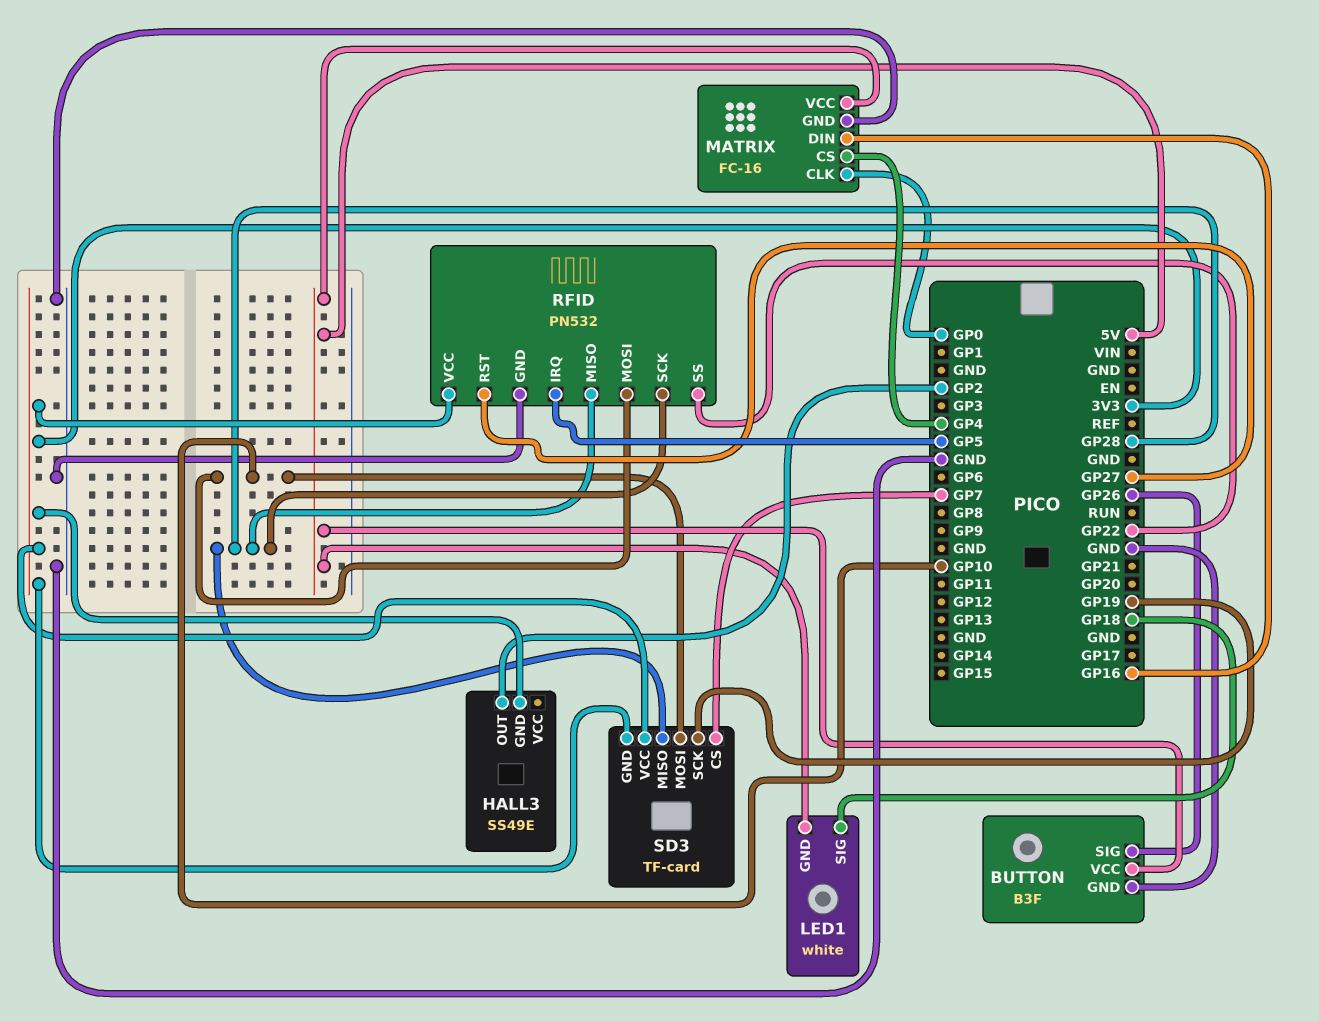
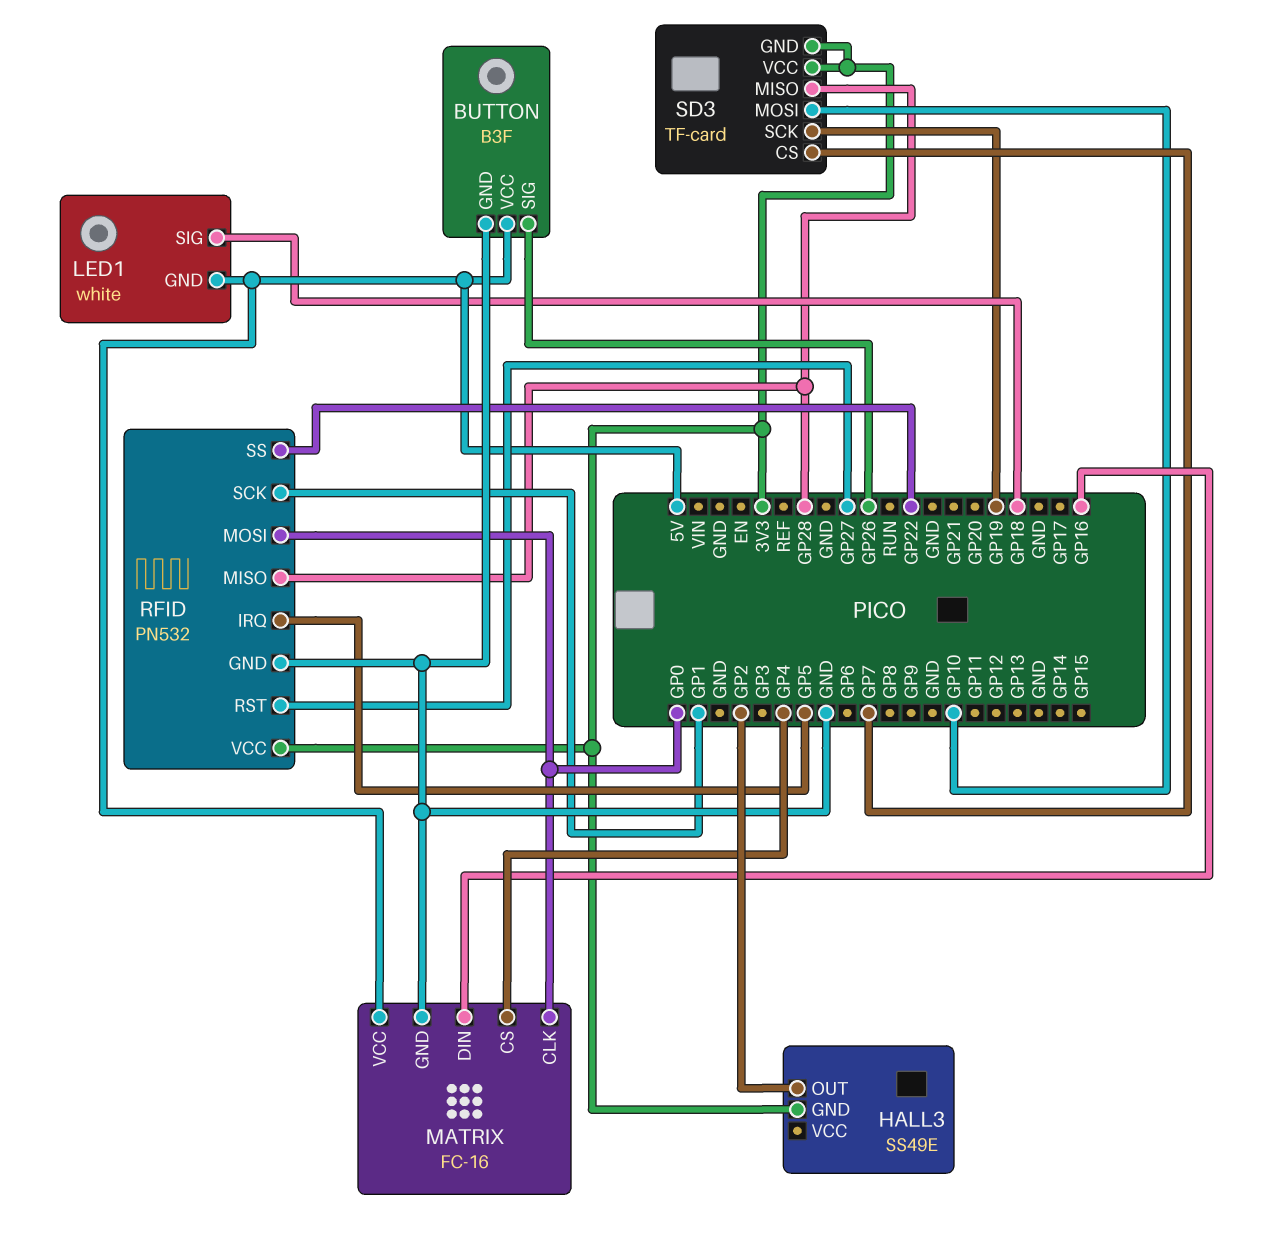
RFID pin MOSI: GP10 -> GP0
RFID pin SCK: GP28 -> GP1

